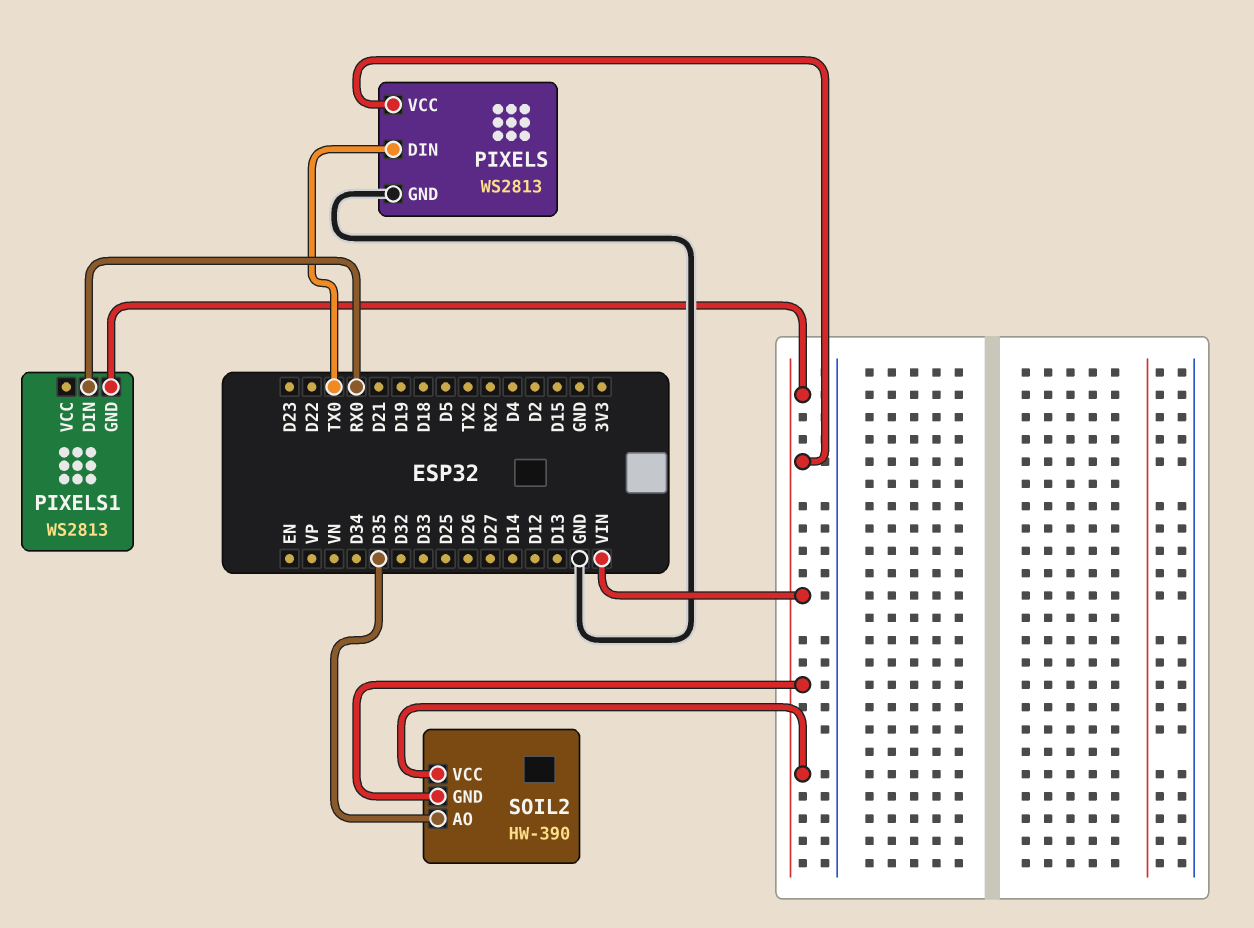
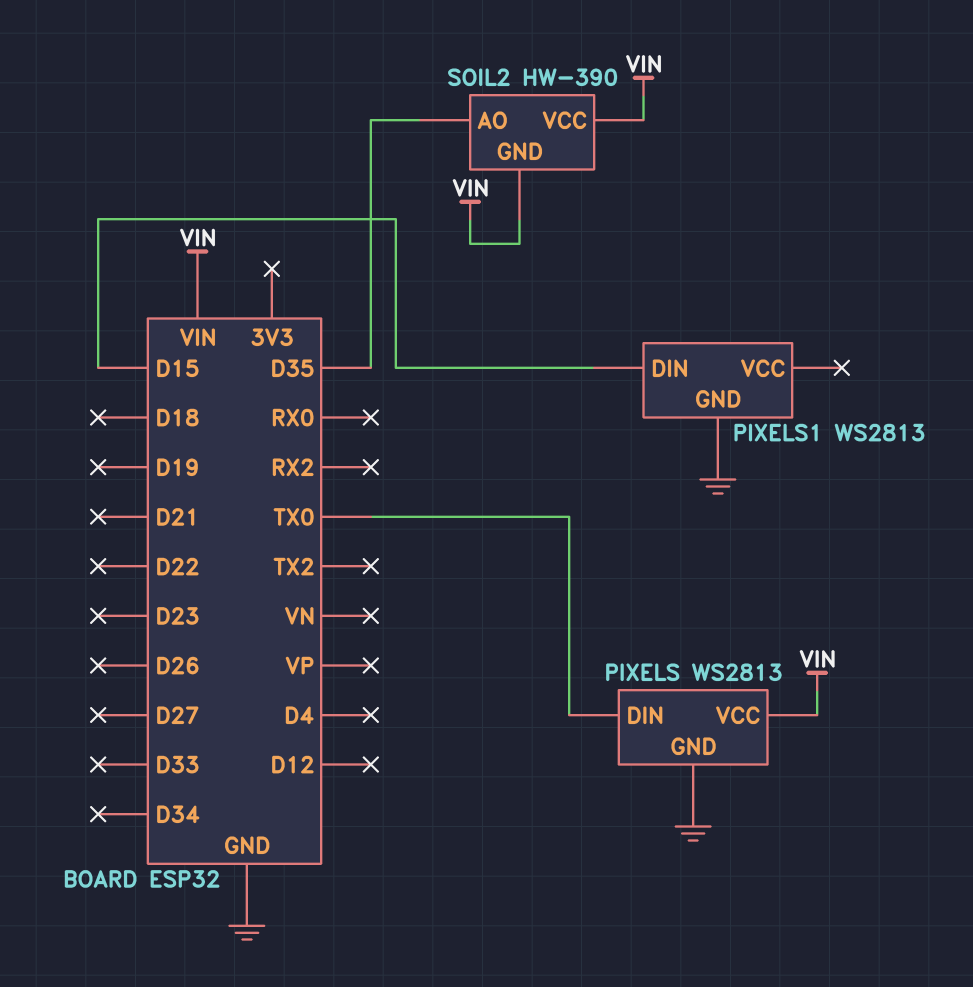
PIXELS1 pin DIN: RX0 -> D15
PIXELS1 pin GND: VIN -> GND

